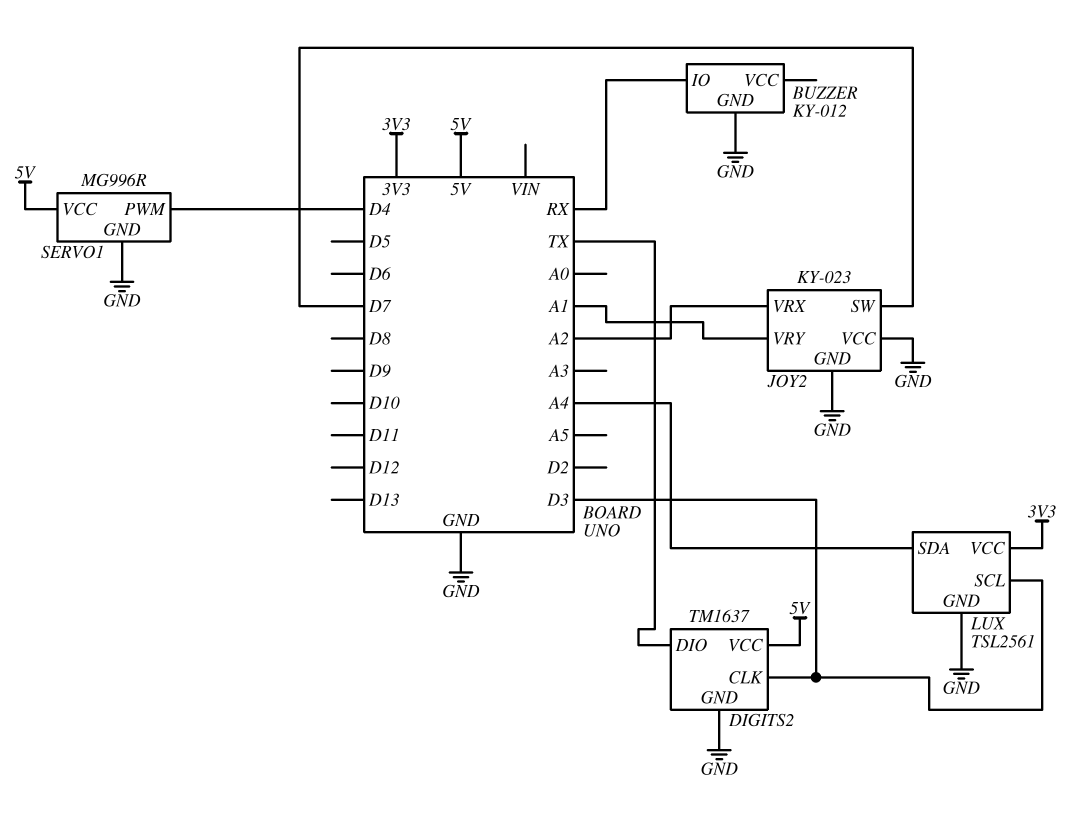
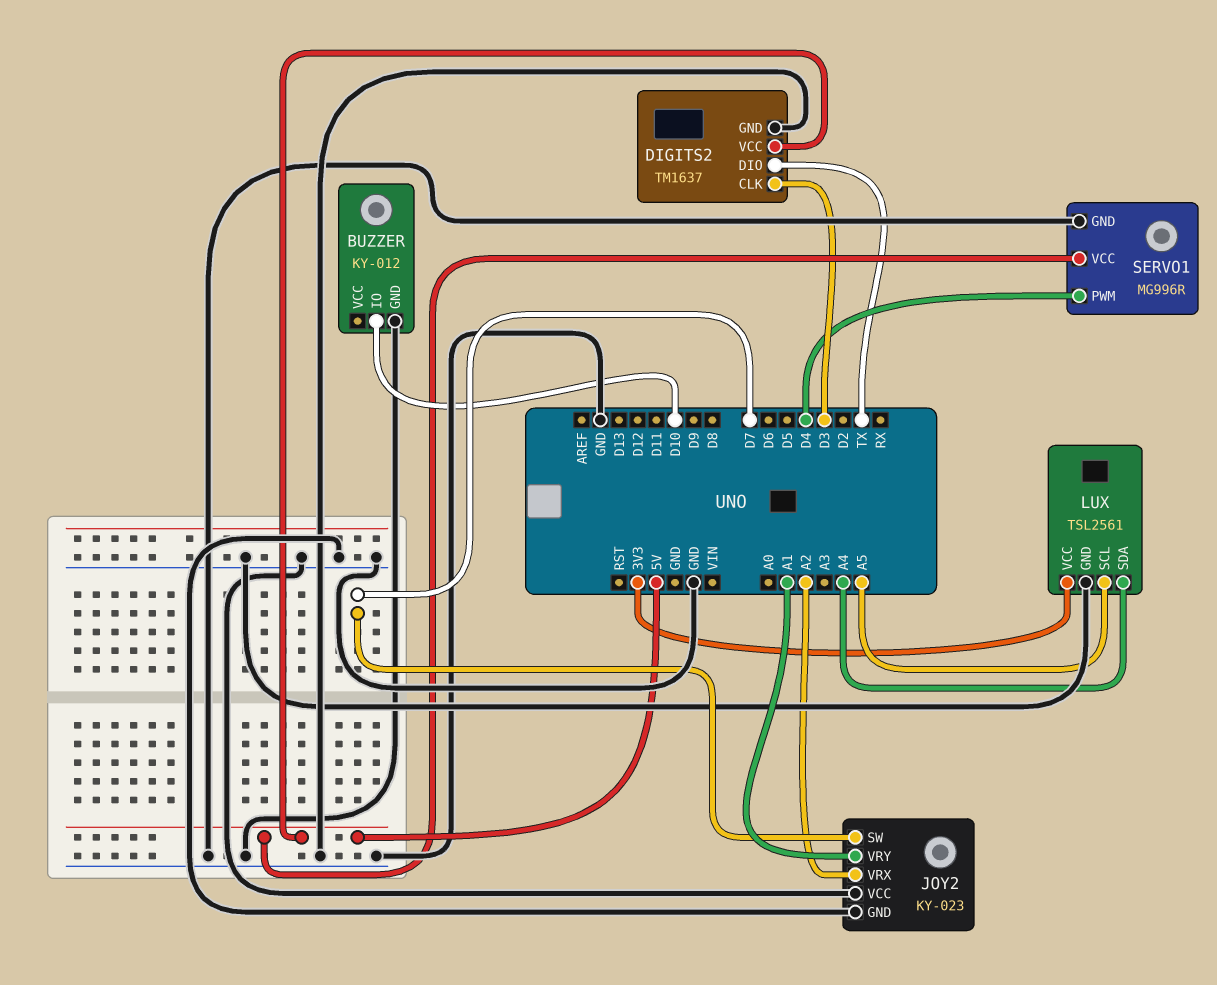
BUZZER pin IO: RX -> D10
LUX pin SCL: D3 -> A5

